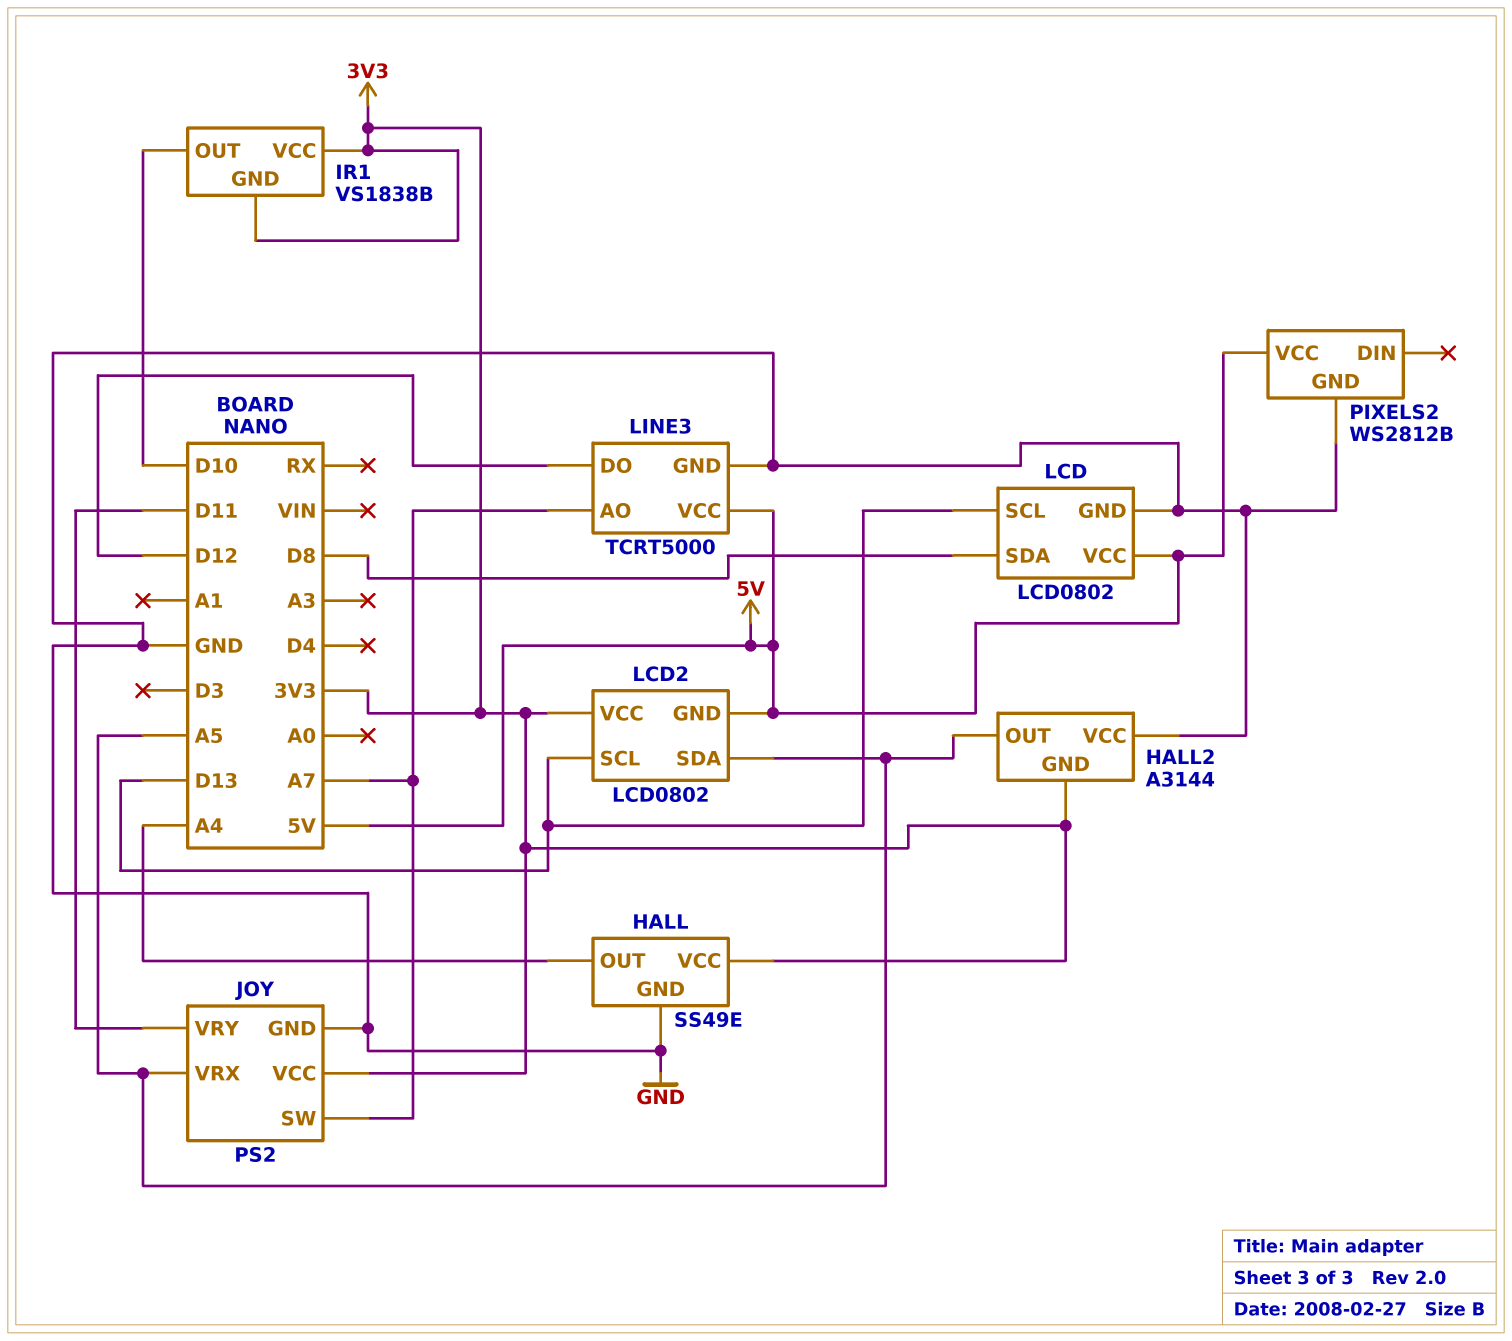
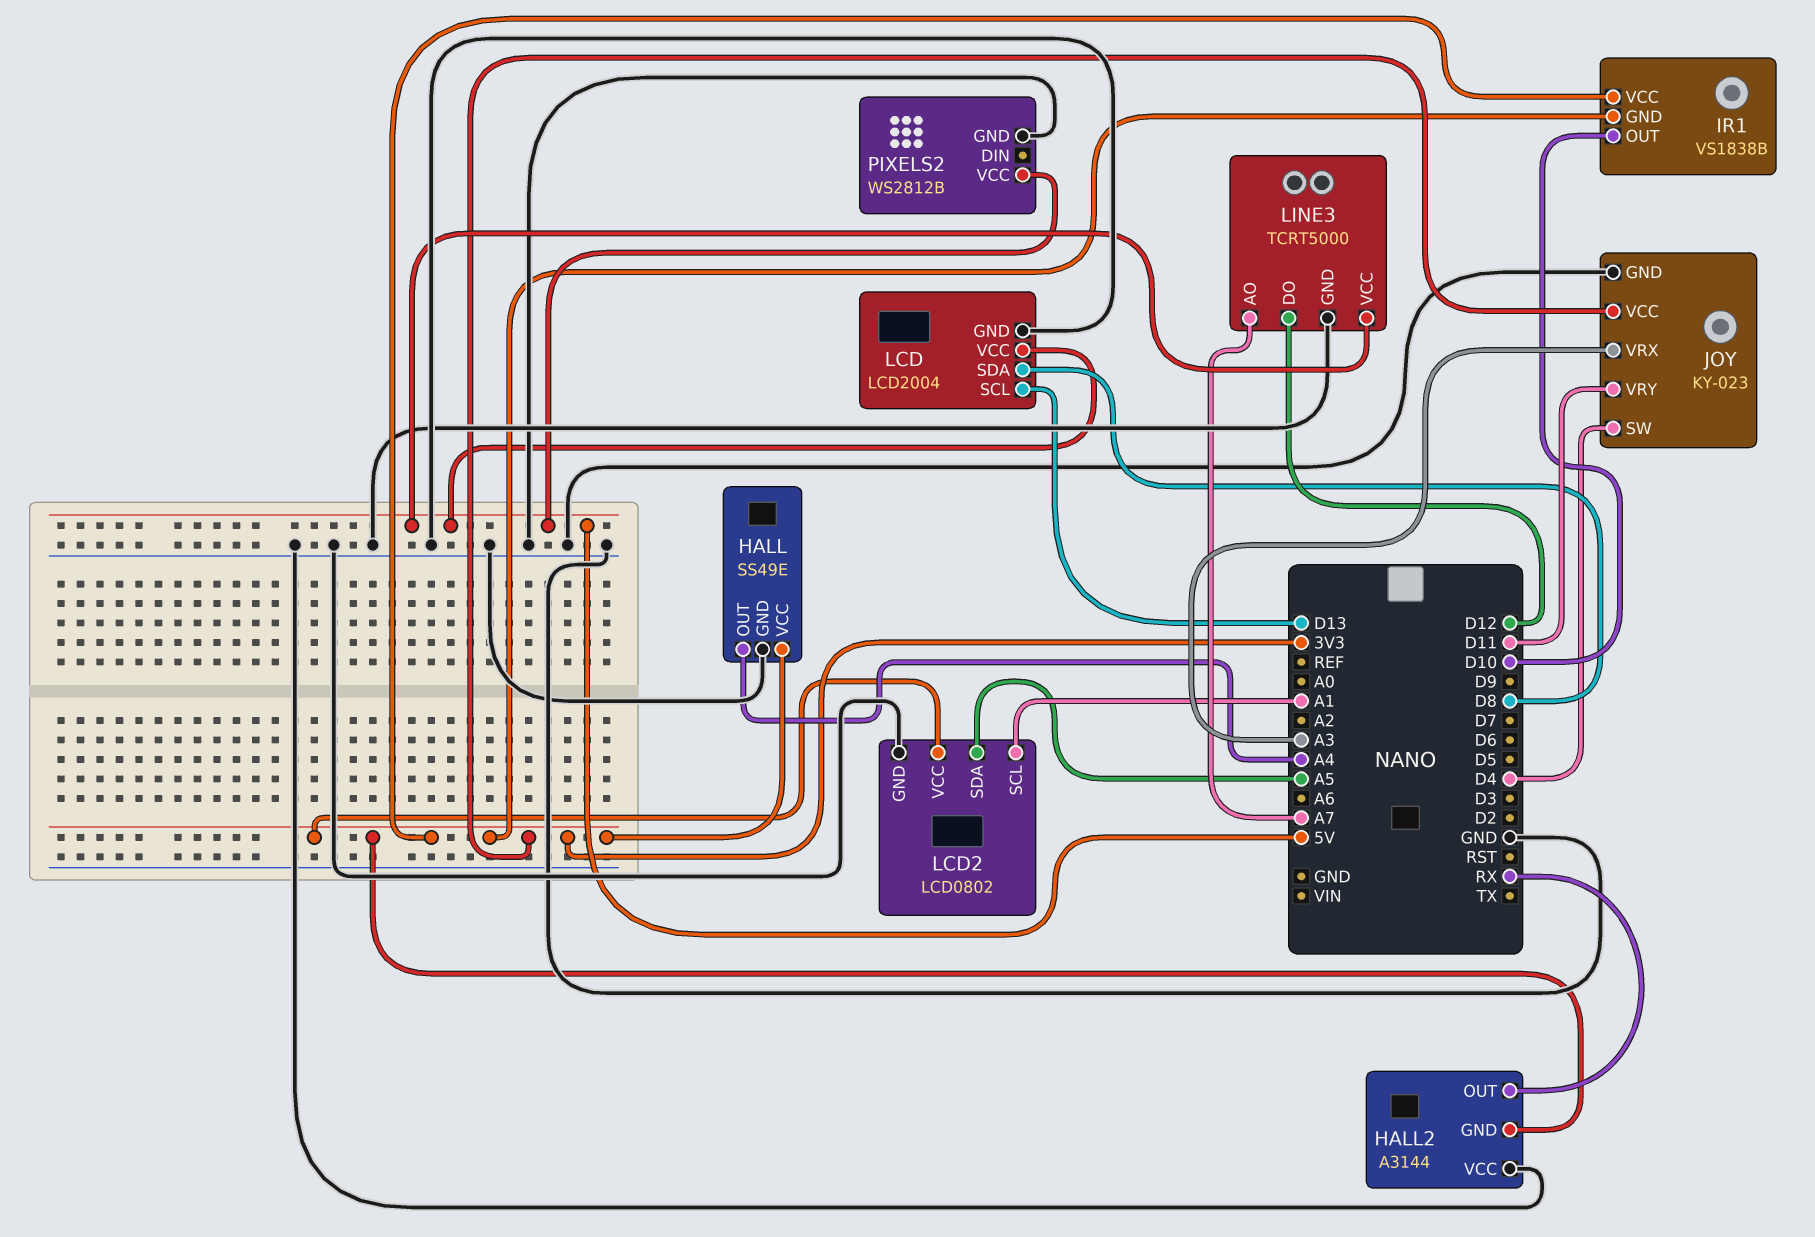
HALL2 pin OUT: A5 -> RX
JOY: PS2 -> KY-023
JOY pin SW: A7 -> D4
JOY pin VRX: A5 -> A3
LCD: LCD0802 -> LCD2004
LCD2 pin GND: 5V -> GND
LCD2 pin SCL: D13 -> A1

